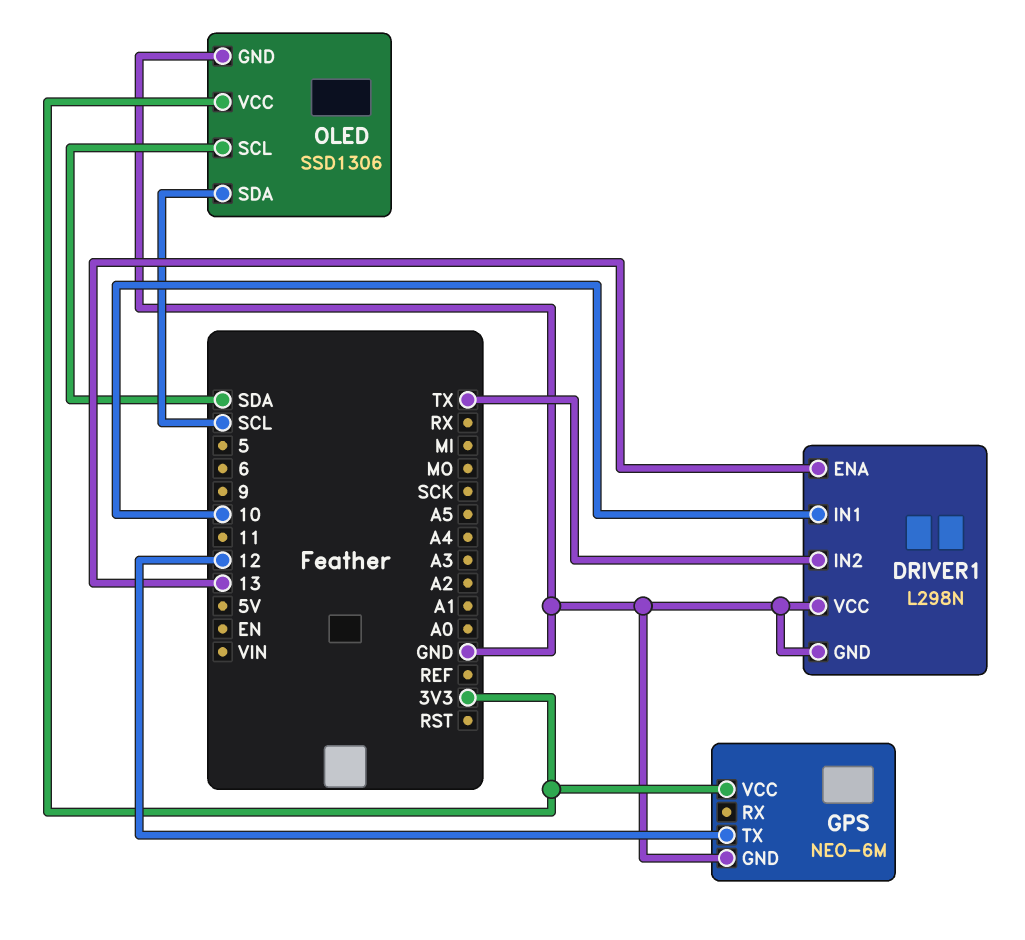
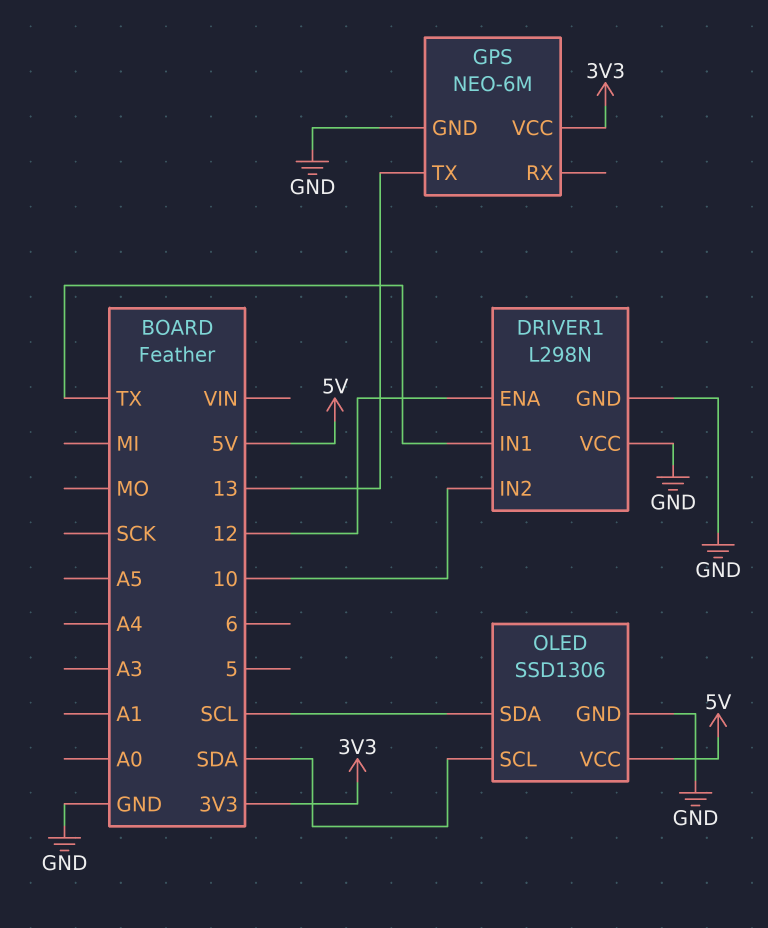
DRIVER1 pin ENA: 13 -> 12
DRIVER1 pin IN1: 10 -> TX
DRIVER1 pin IN2: TX -> 10
GPS pin TX: 12 -> 13
OLED pin VCC: 3V3 -> 5V

